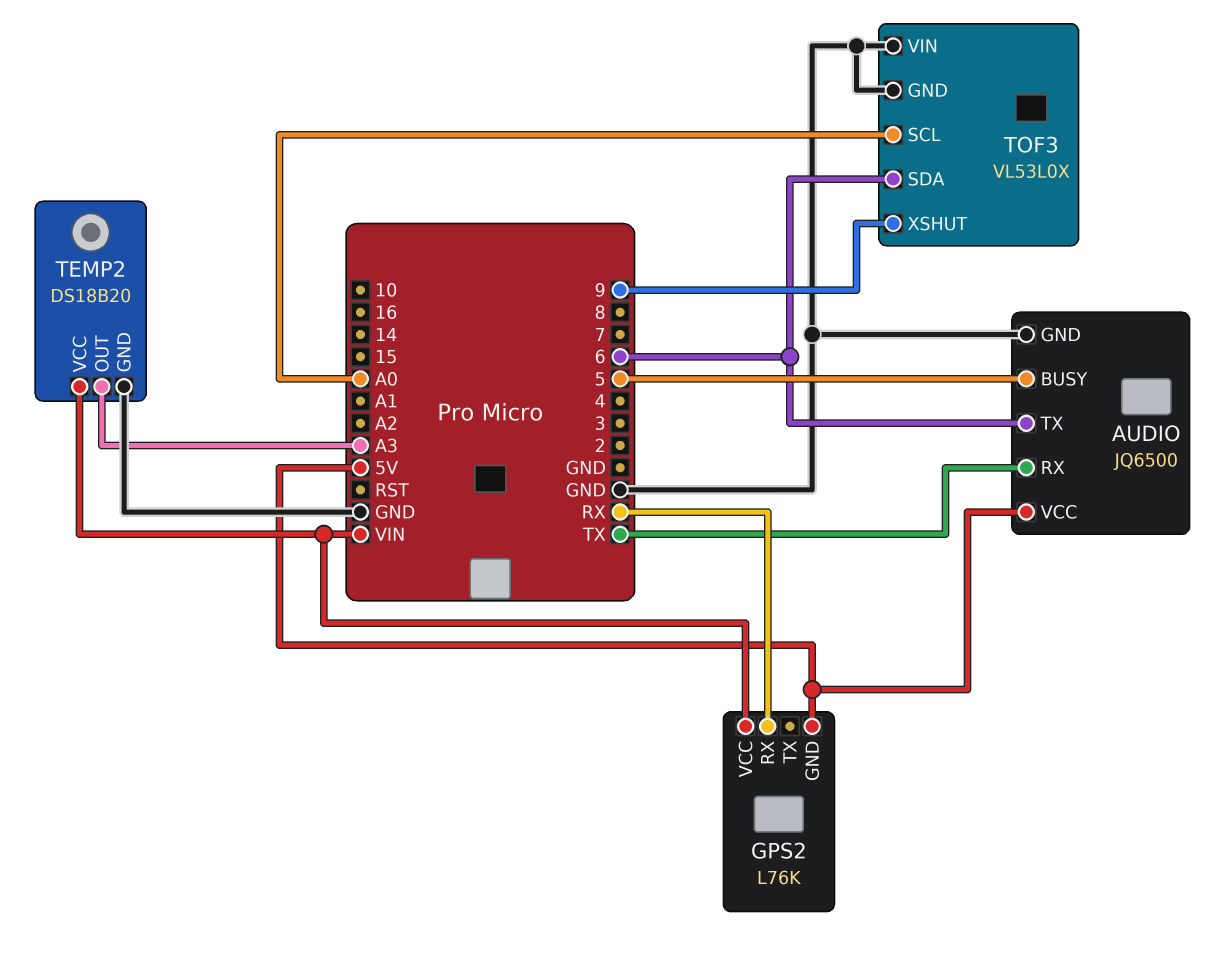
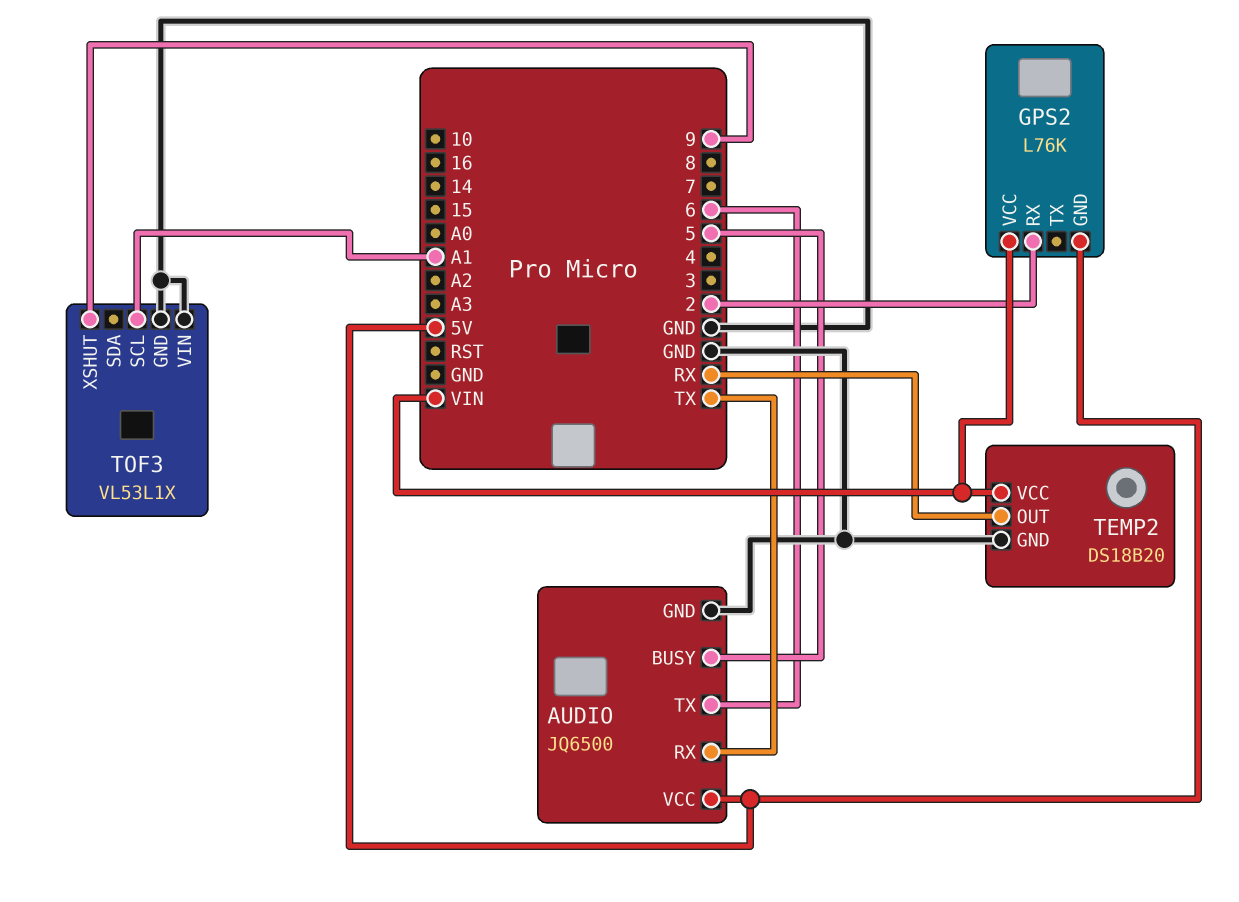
GPS2 pin RX: RX -> 2
TEMP2 pin OUT: A3 -> RX
TOF3: VL53L0X -> VL53L1X
TOF3 pin SCL: A0 -> A1
TOF3 pin SDA: 6 -> none

